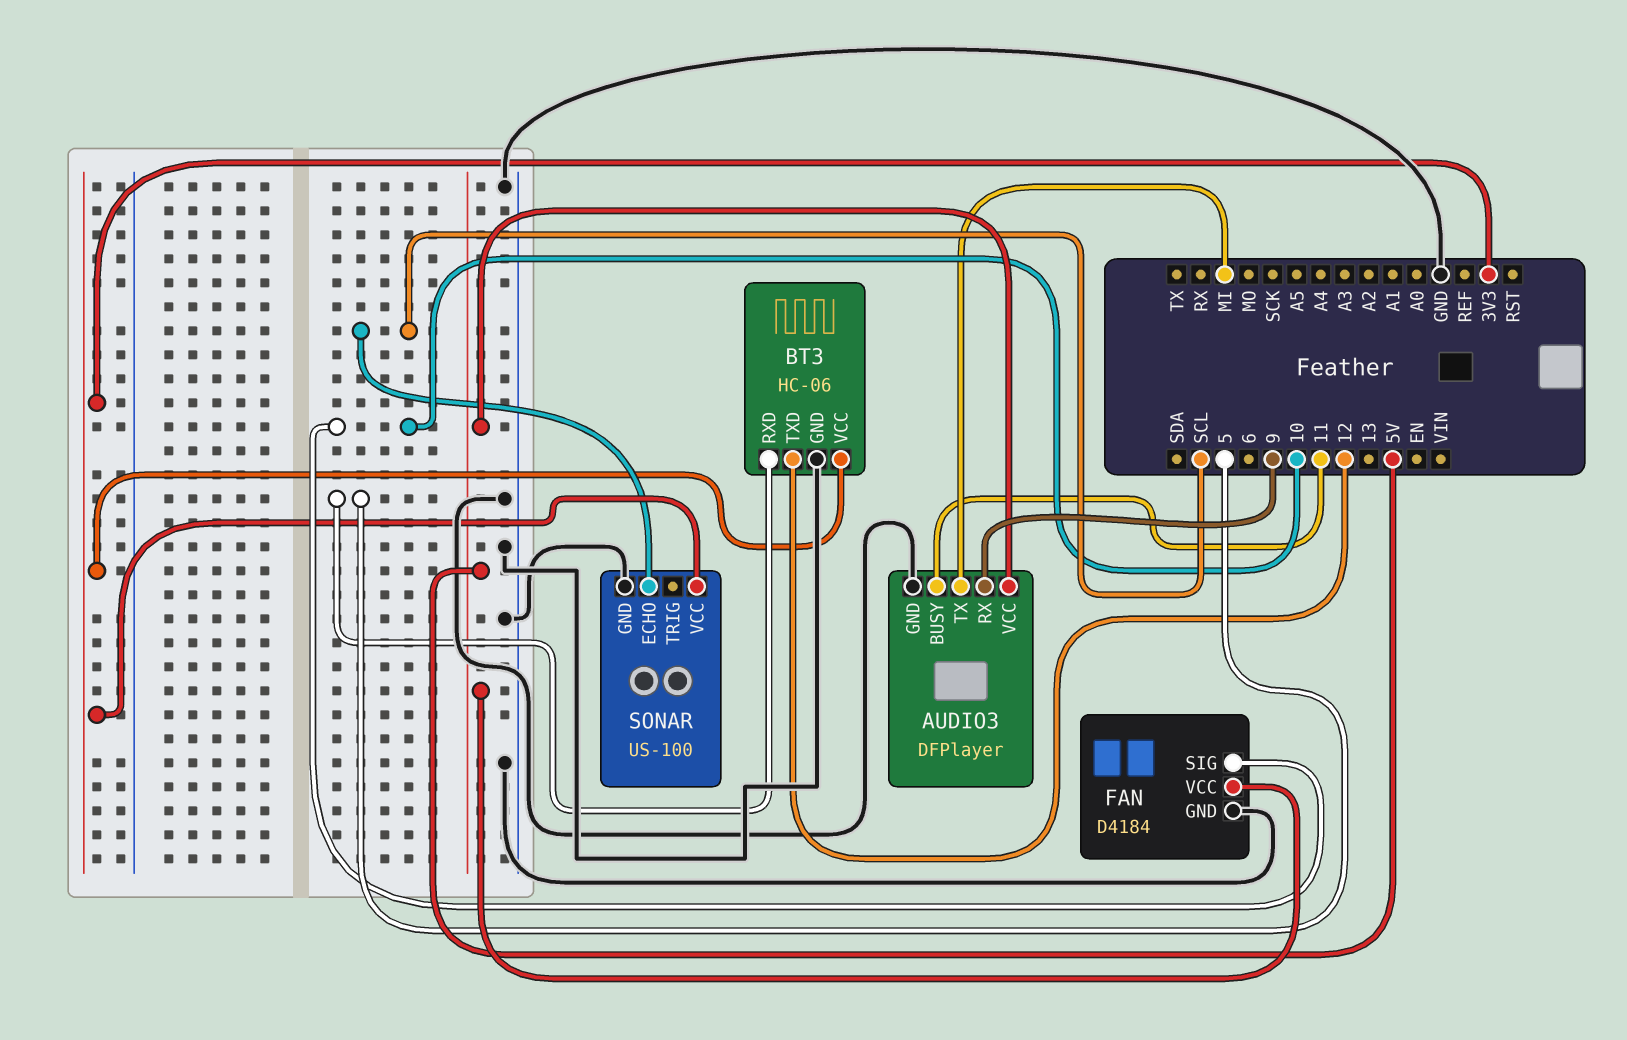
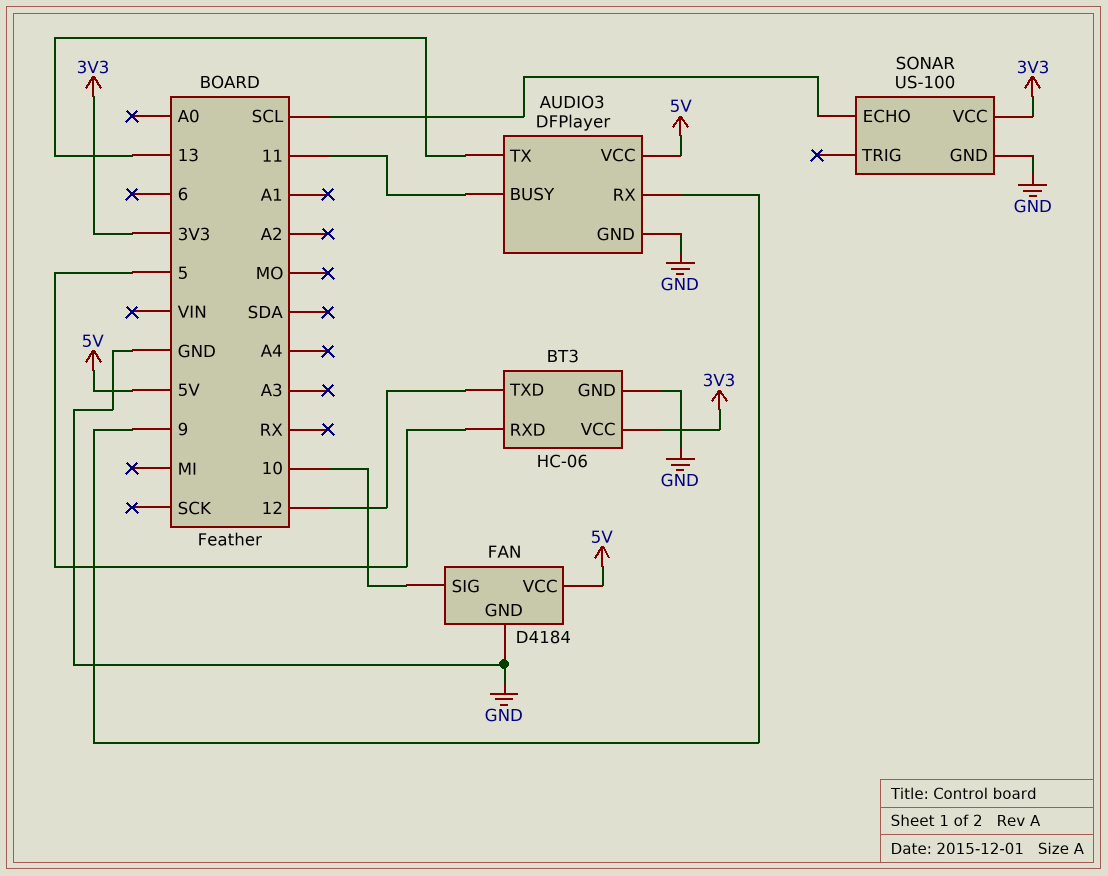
AUDIO3 pin TX: MI -> 13

